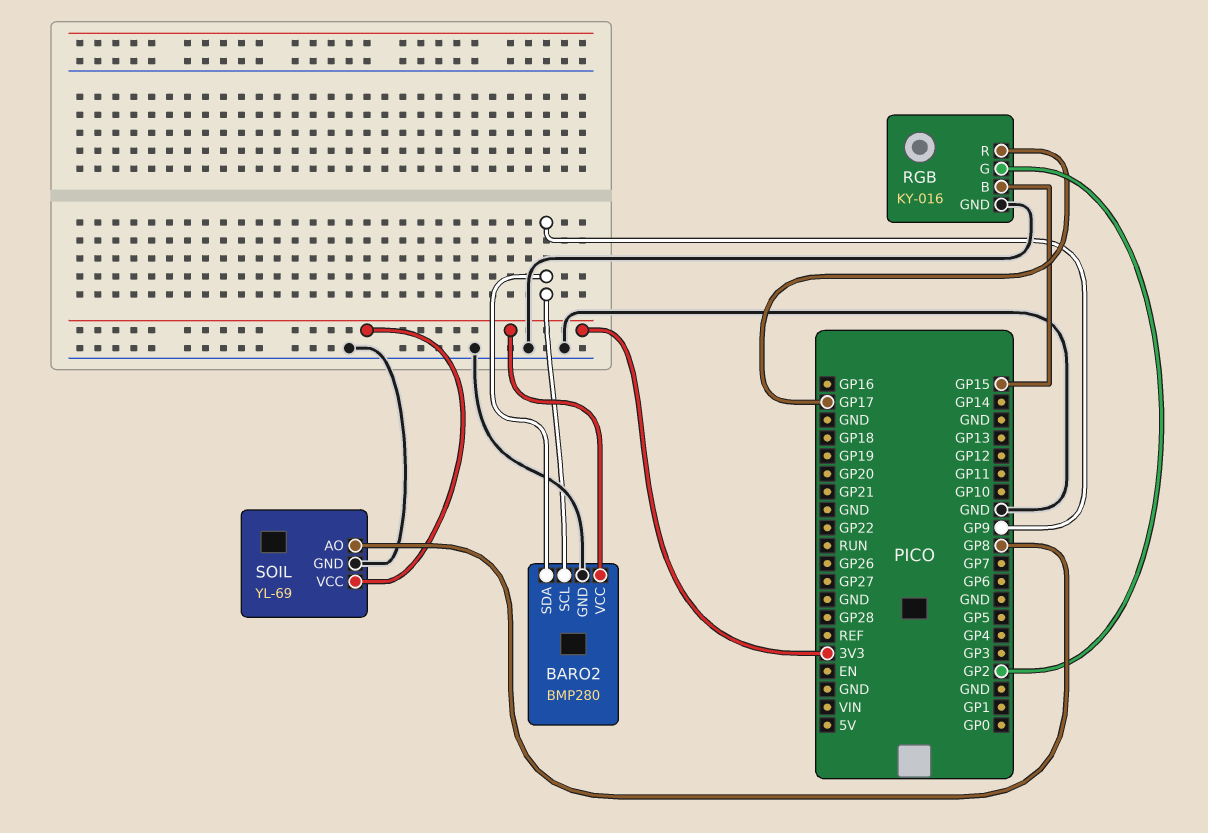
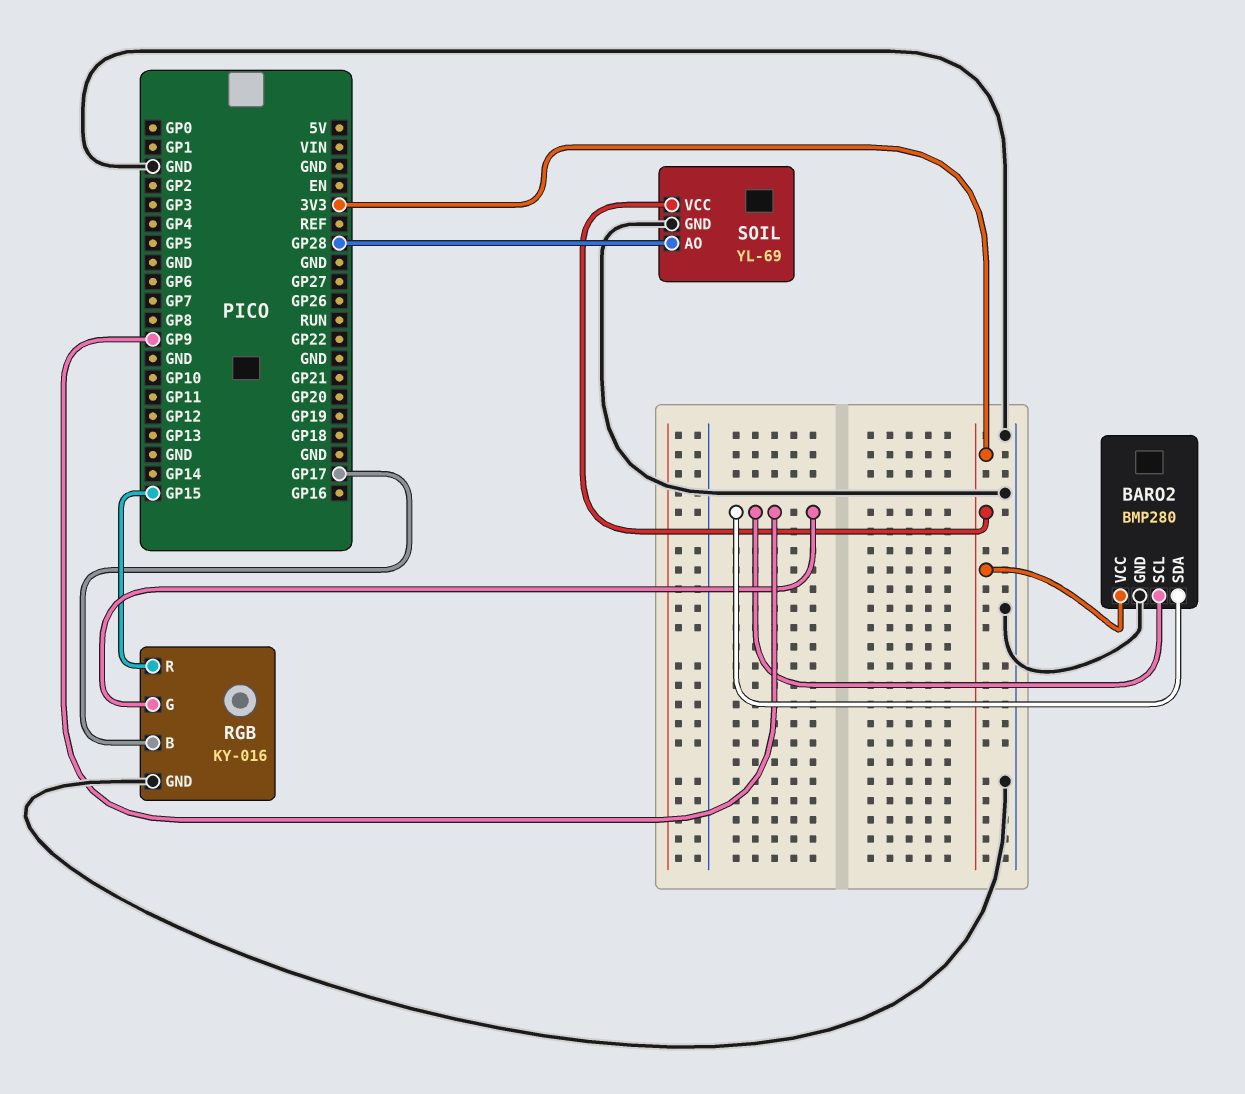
RGB pin B: GP15 -> GP17
RGB pin G: GP2 -> GP9
RGB pin R: GP17 -> GP15
SOIL pin AO: GP8 -> GP28

